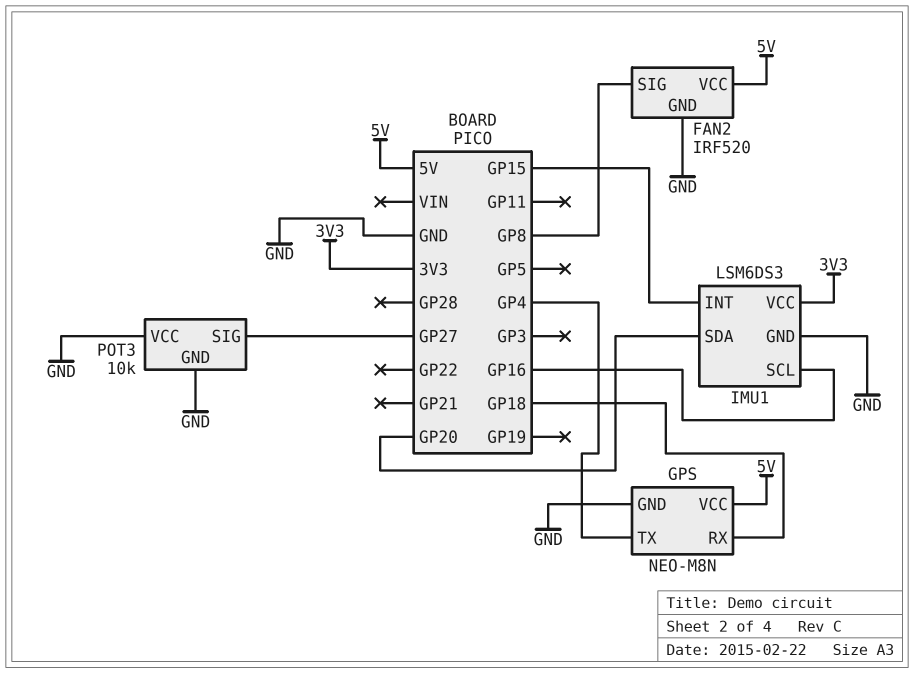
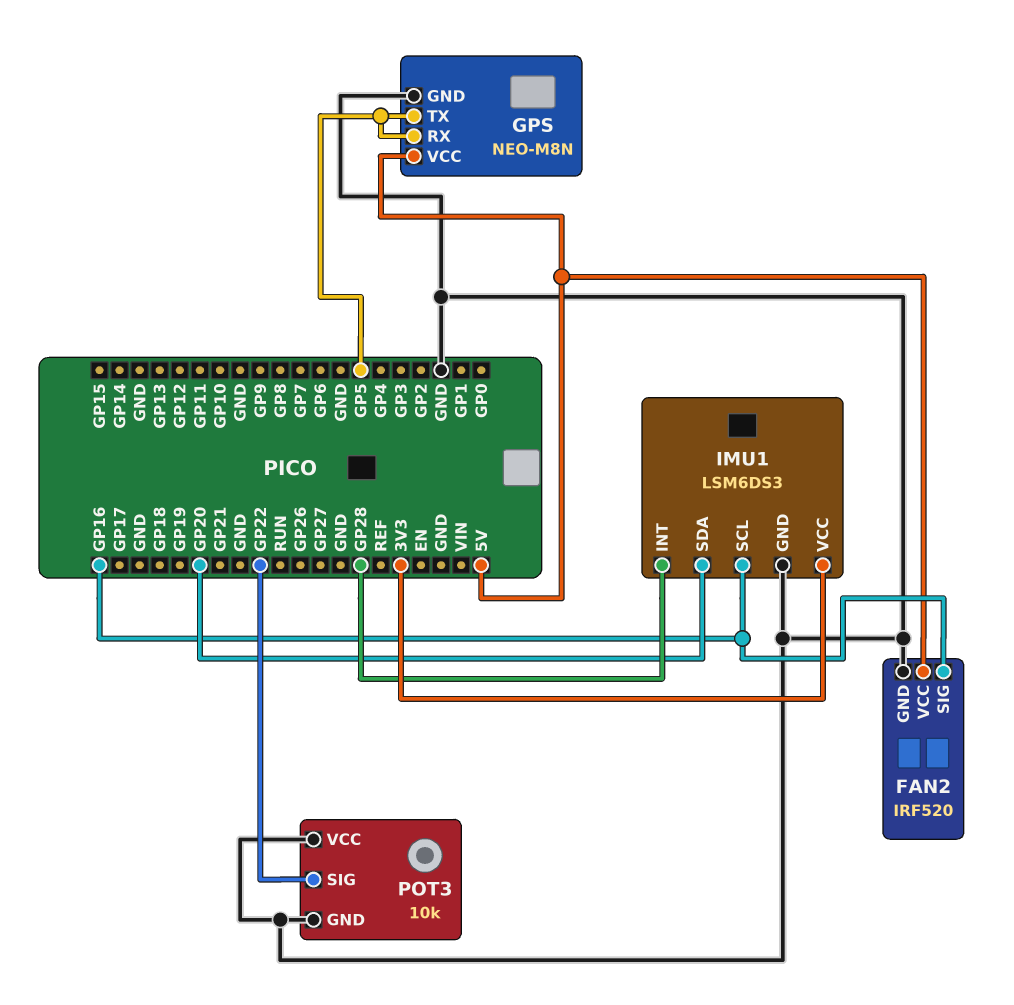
FAN2 pin SIG: GP8 -> GP16
GPS pin RX: GP18 -> GP5
GPS pin TX: GP4 -> GP5
IMU1 pin INT: GP15 -> GP28
POT3 pin SIG: GP27 -> GP22

